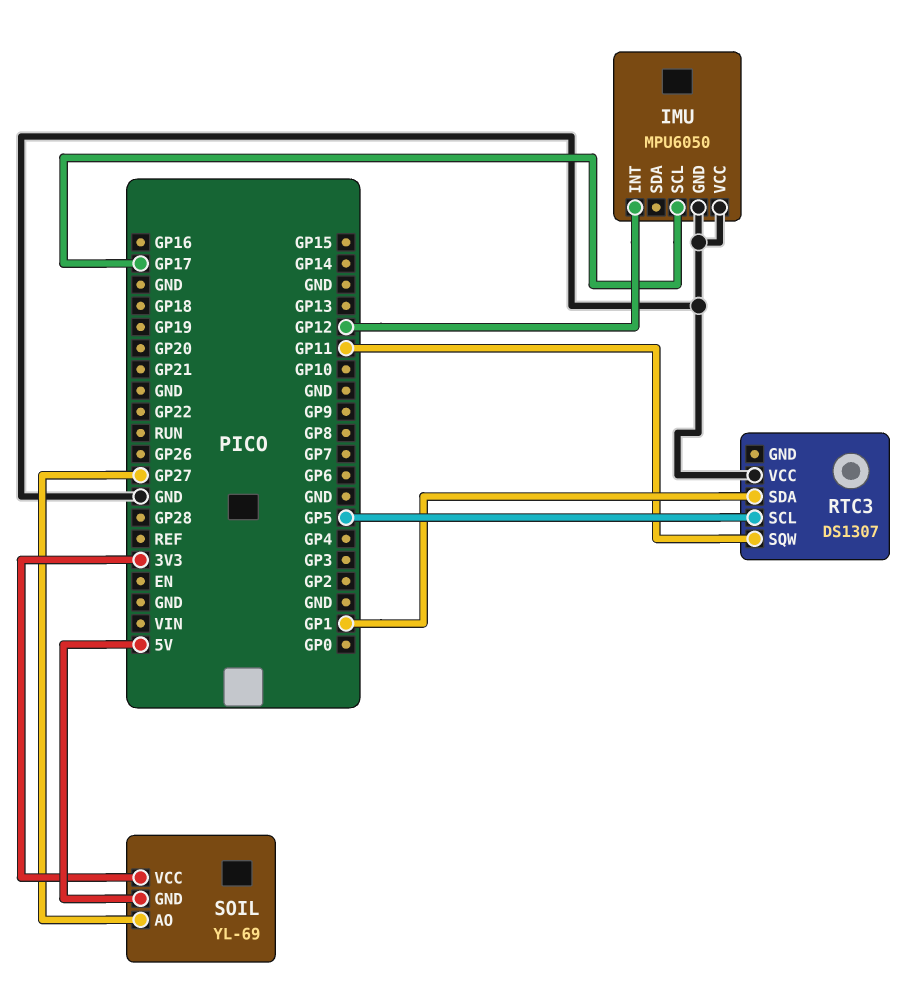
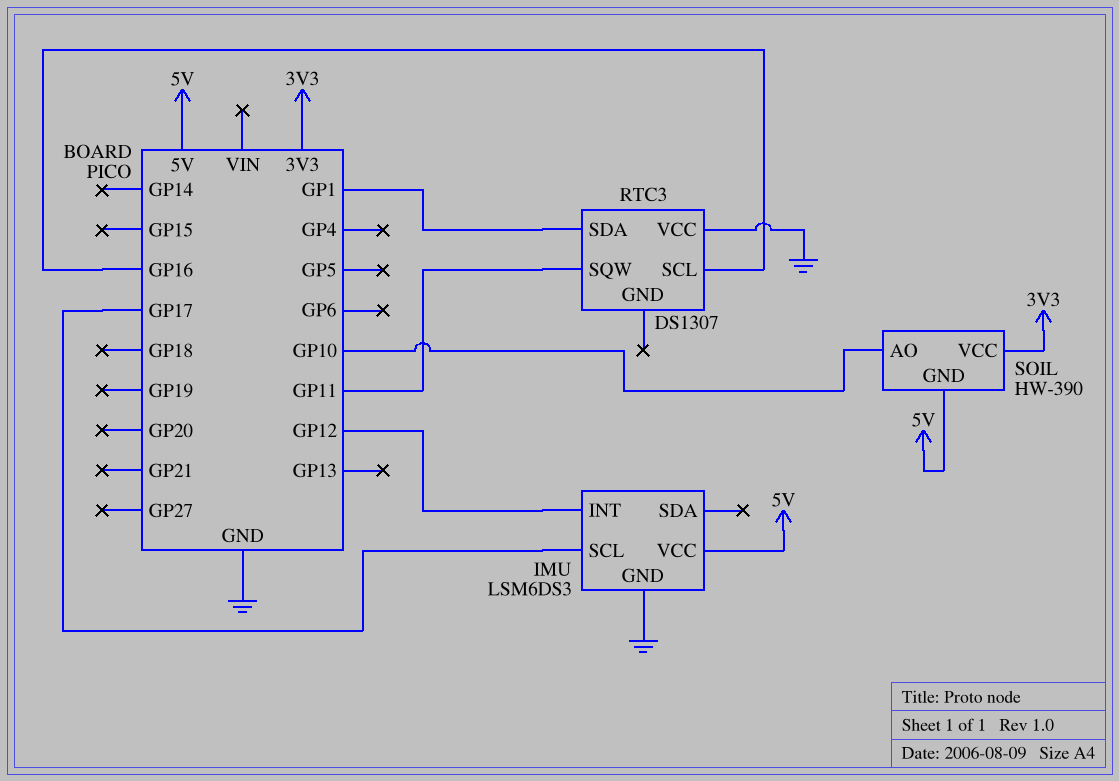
IMU: MPU6050 -> LSM6DS3
IMU pin VCC: GND -> 5V
RTC3 pin SCL: GP5 -> GP16
SOIL: YL-69 -> HW-390
SOIL pin AO: GP27 -> GP10

